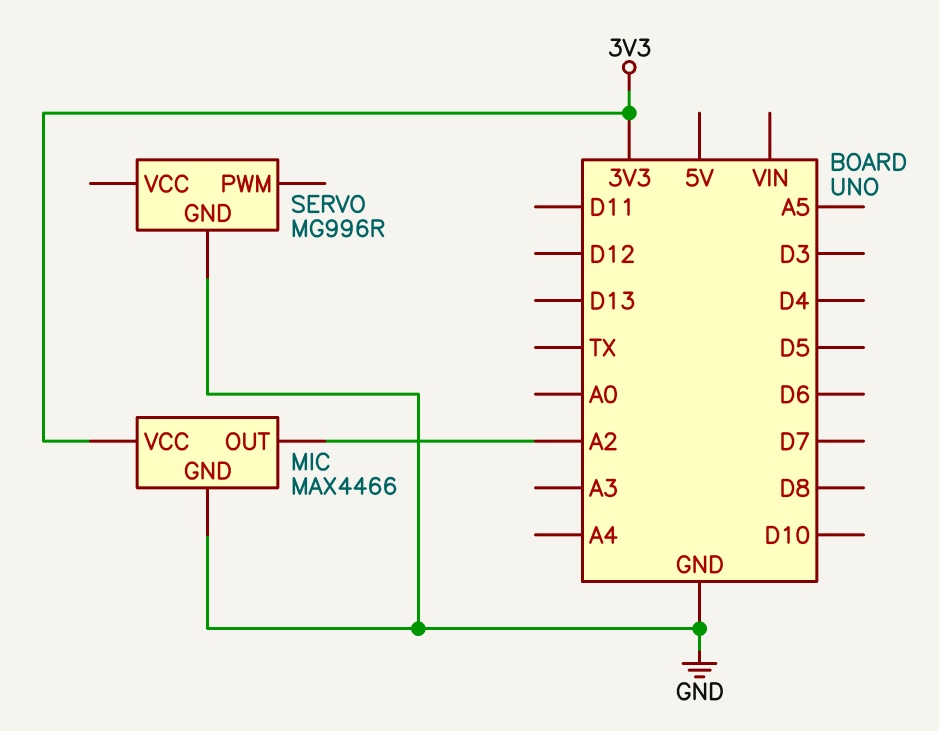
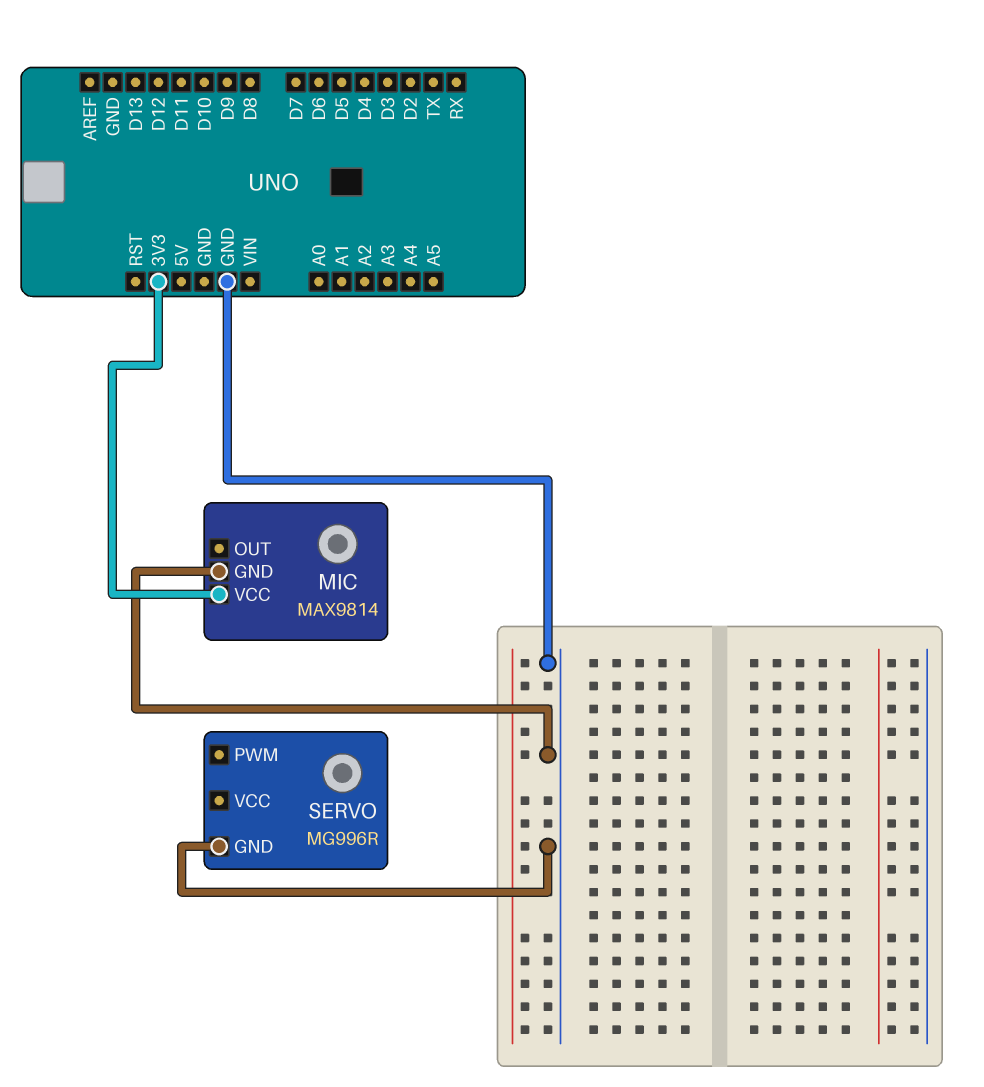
MIC: MAX4466 -> MAX9814
MIC pin OUT: A2 -> none

